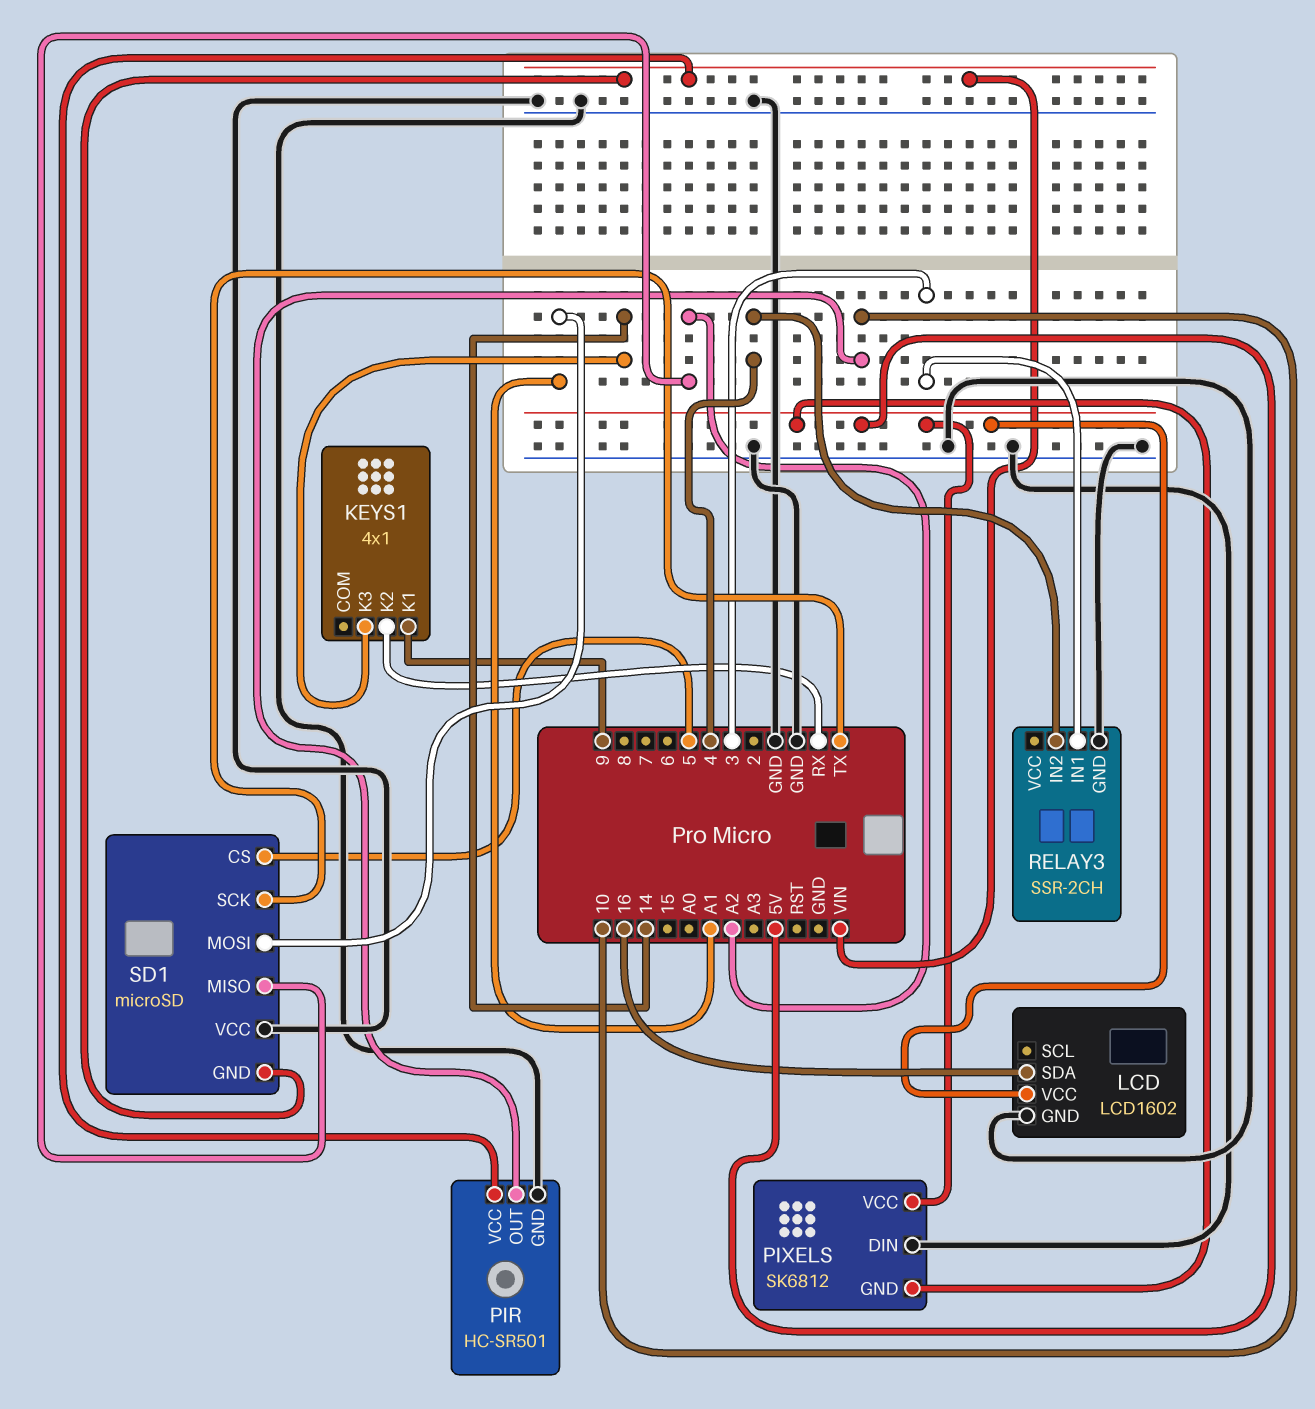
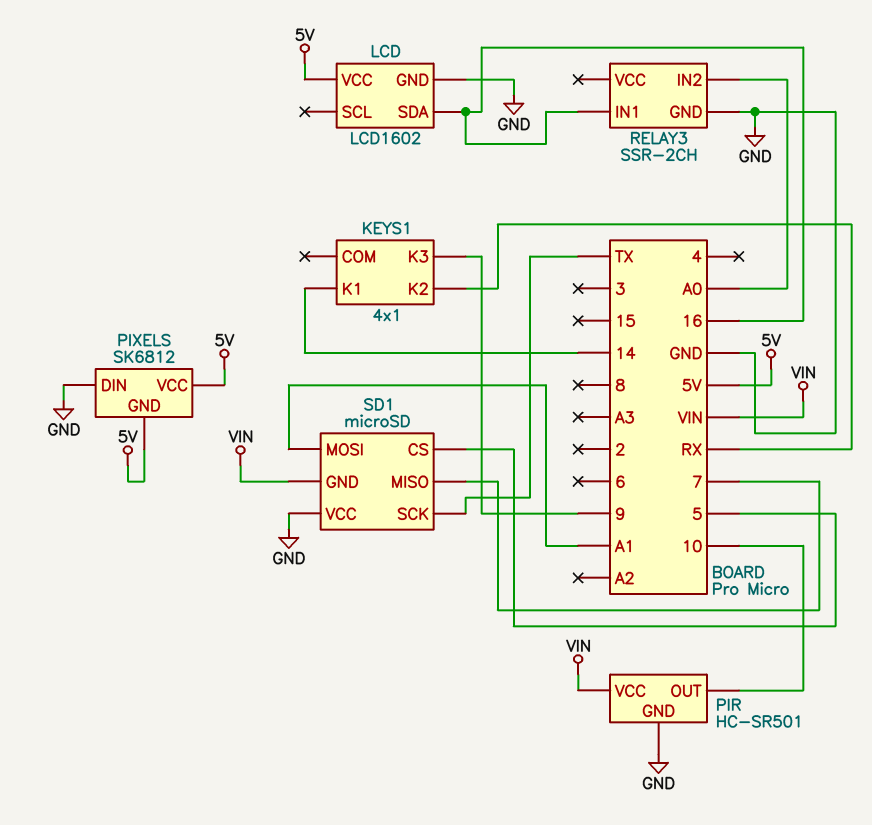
KEYS1 pin K1: 9 -> 14
KEYS1 pin K3: 14 -> 9
RELAY3 pin IN1: 3 -> 16
RELAY3 pin IN2: 4 -> A0
SD1 pin MISO: A2 -> 7

